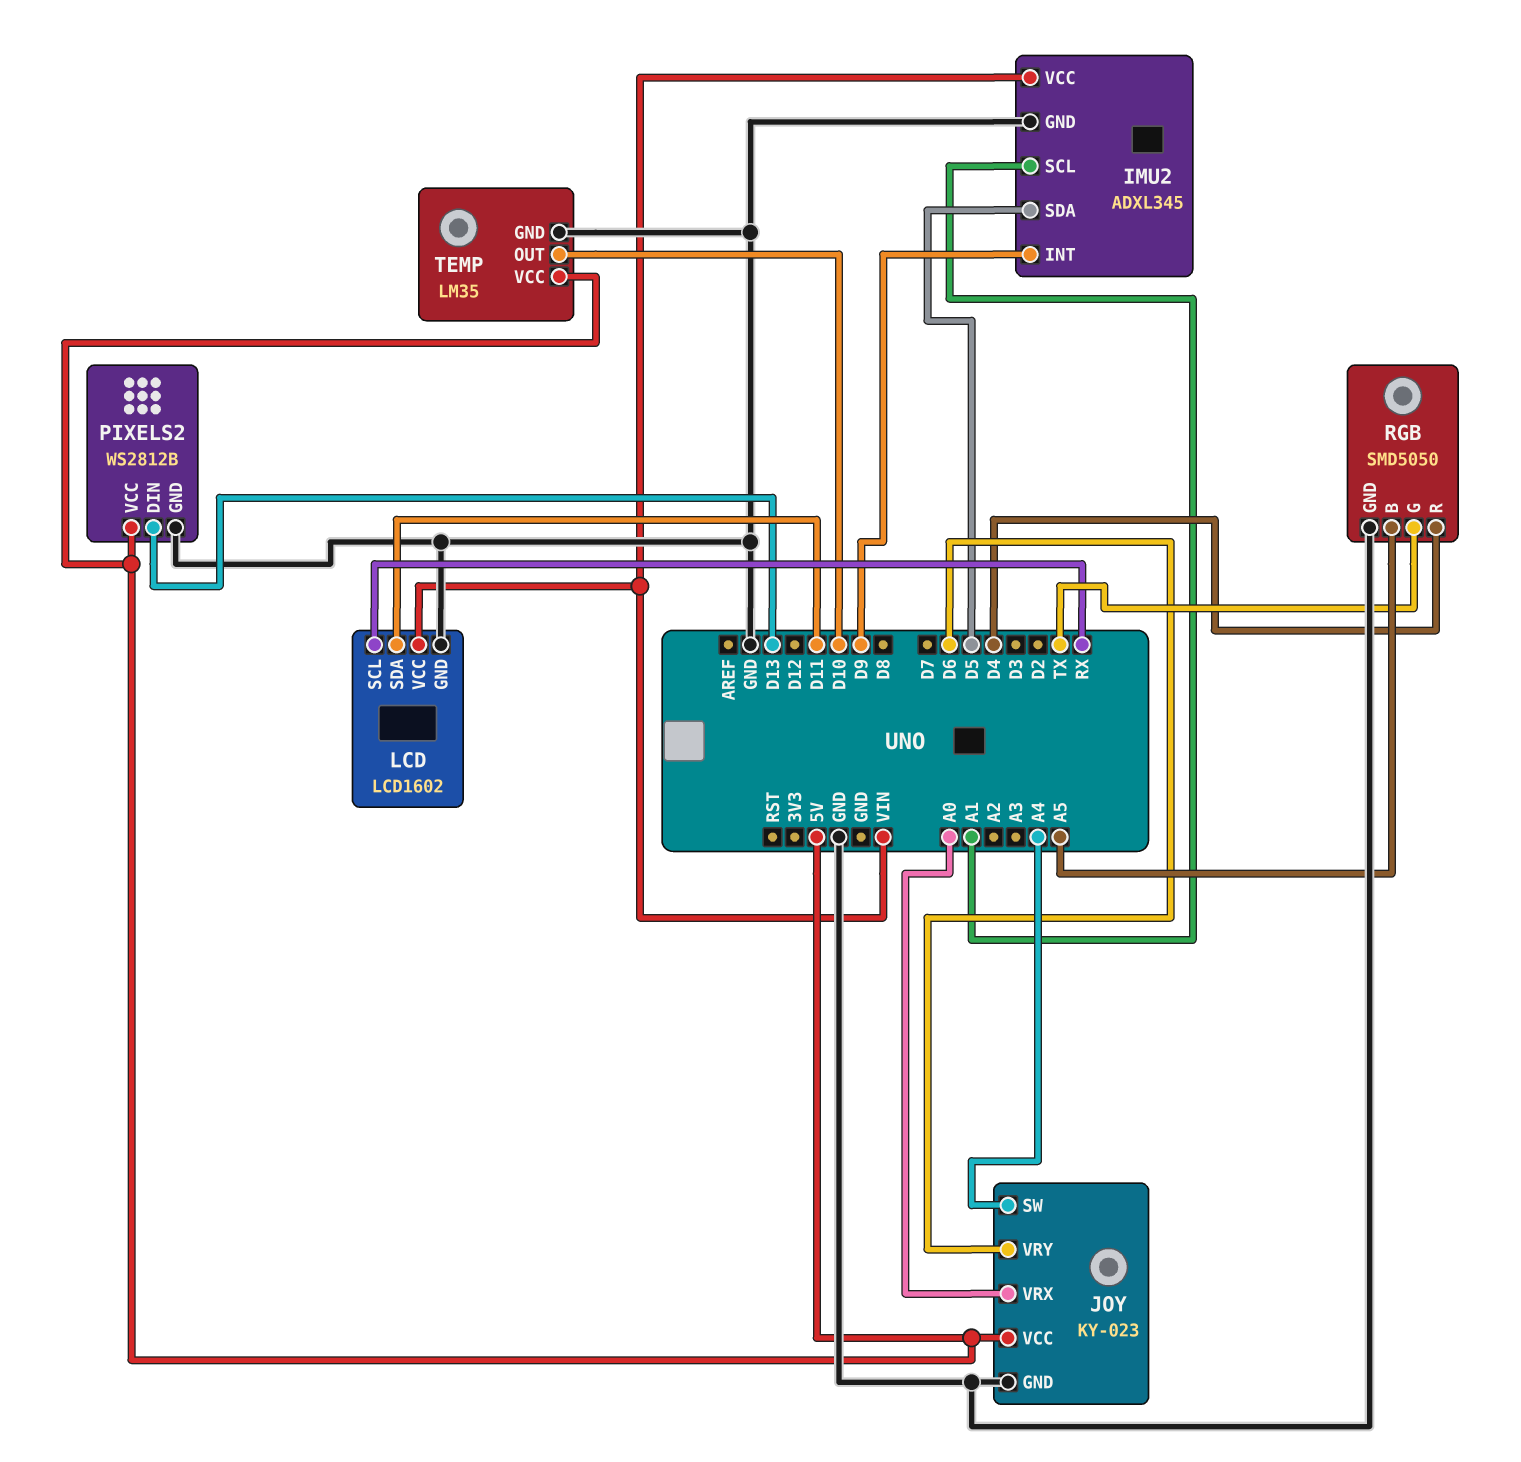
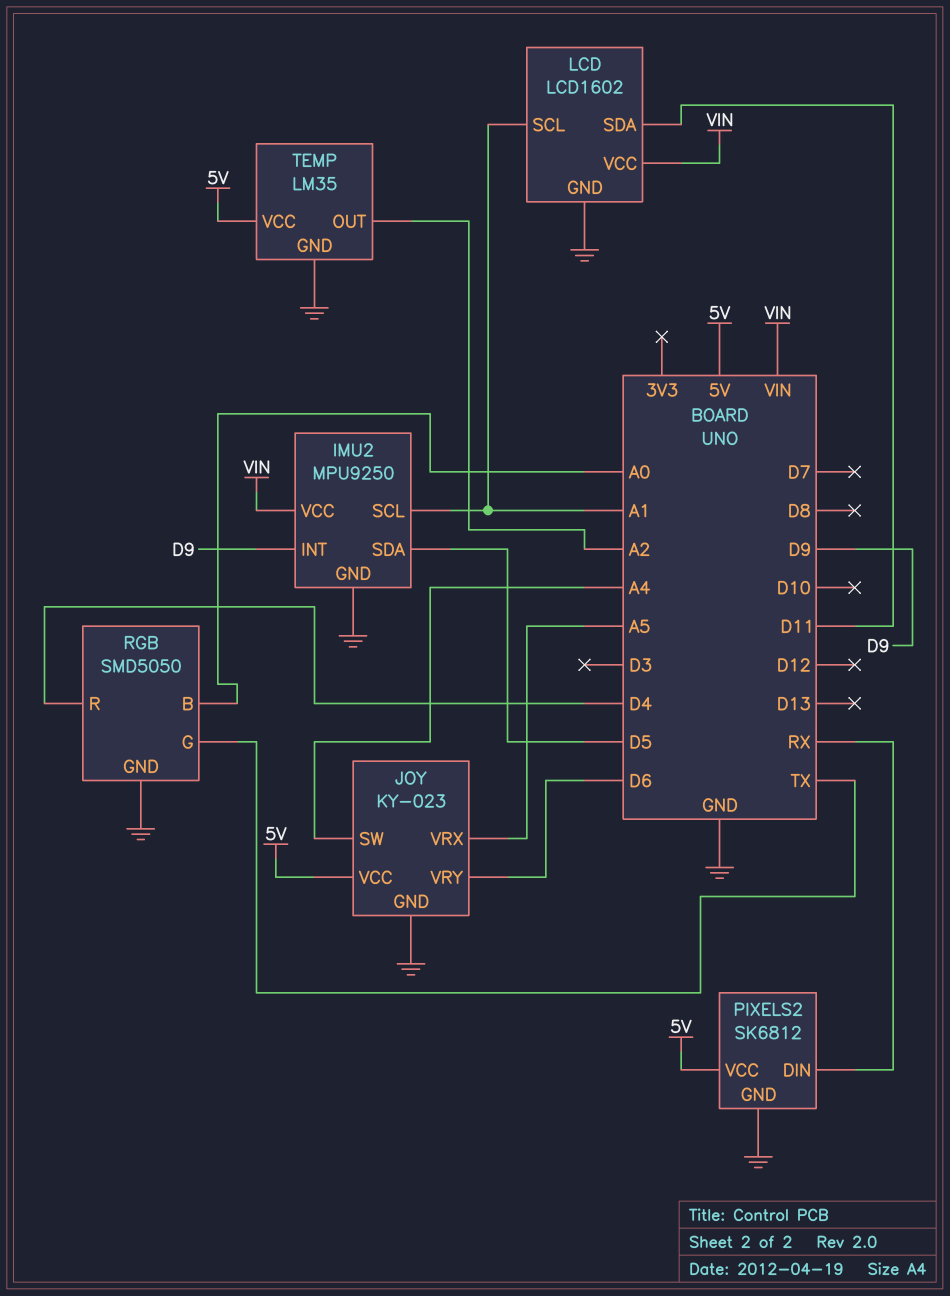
IMU2: ADXL345 -> MPU9250
JOY pin VRX: A0 -> A5
LCD pin SCL: RX -> A1
PIXELS2: WS2812B -> SK6812
PIXELS2 pin DIN: D13 -> RX
RGB pin B: A5 -> A0
TEMP pin OUT: D10 -> A2

